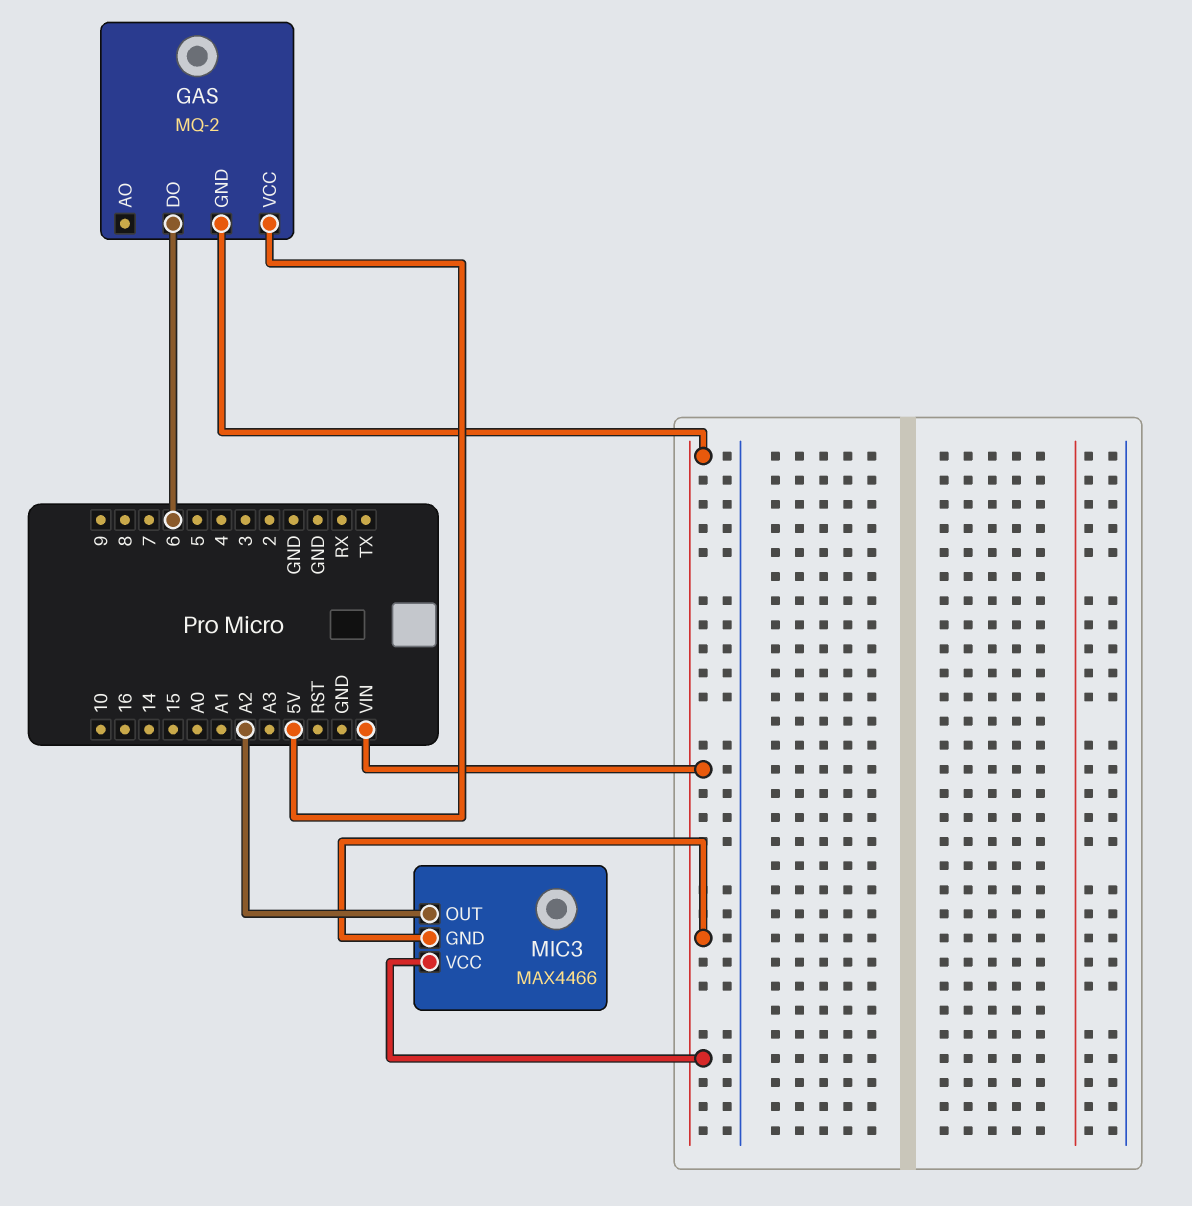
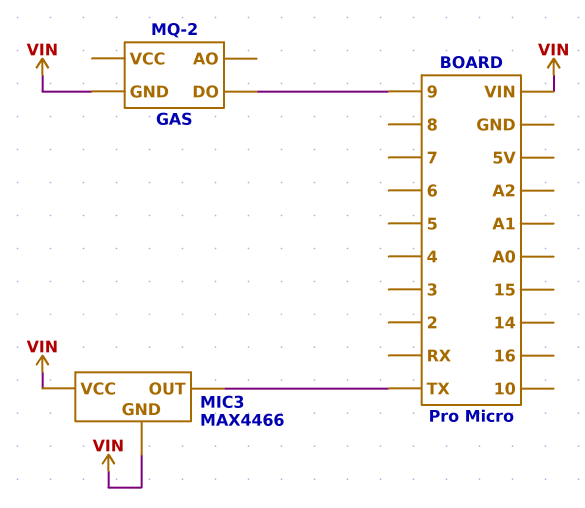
GAS pin DO: 6 -> 9
GAS pin VCC: 5V -> none
MIC3 pin OUT: A2 -> TX

